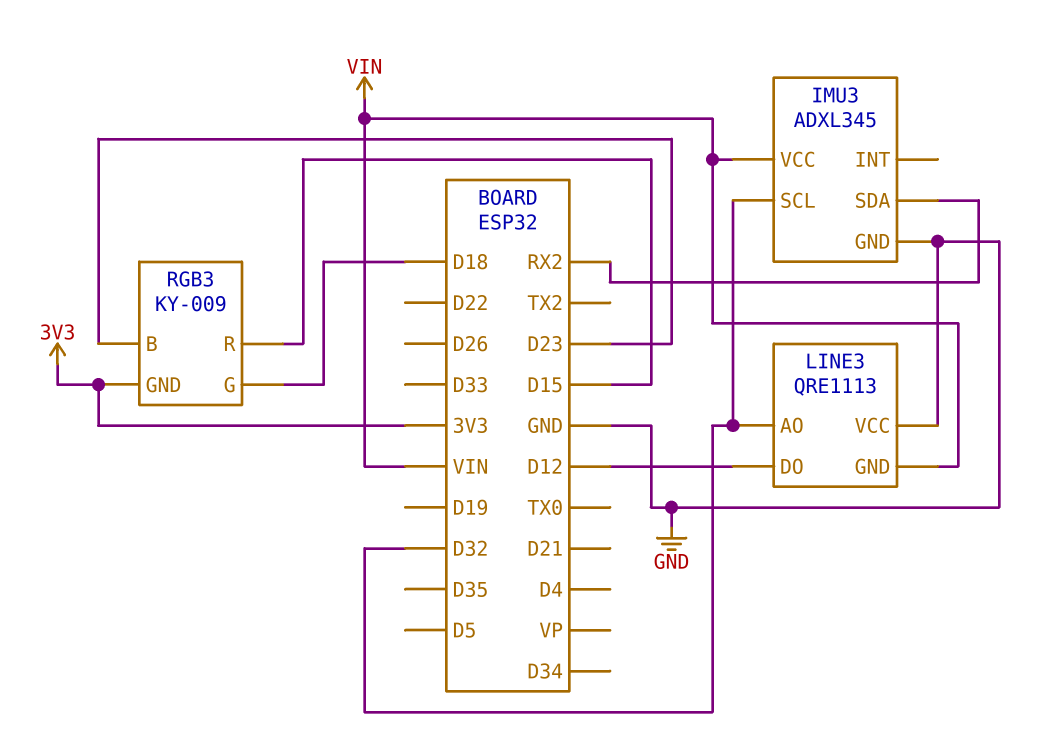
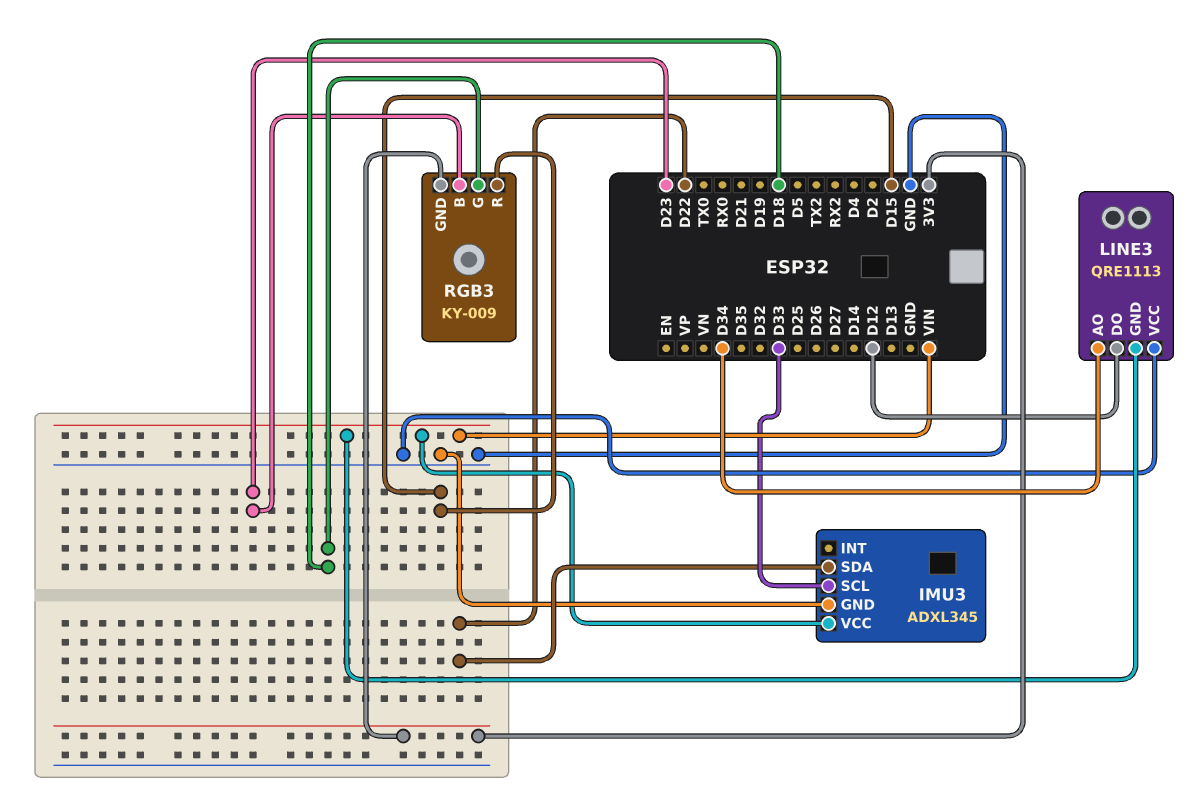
IMU3 pin SCL: D32 -> D33
IMU3 pin SDA: RX2 -> D22
LINE3 pin AO: D32 -> D34

